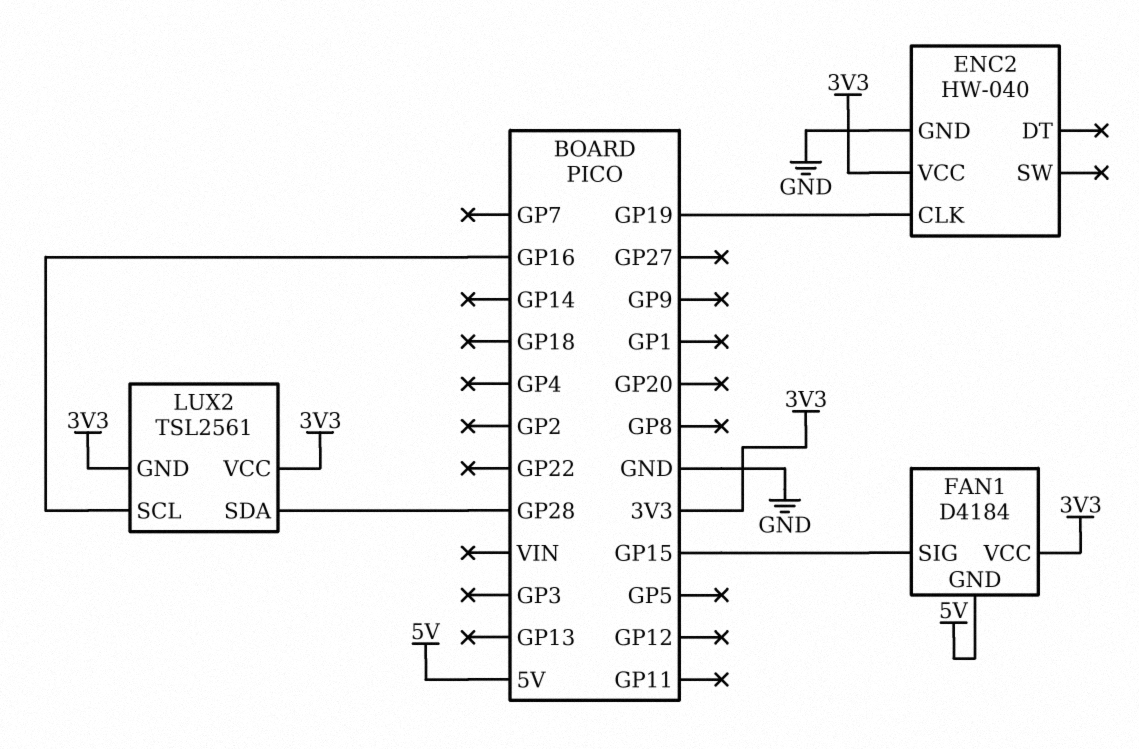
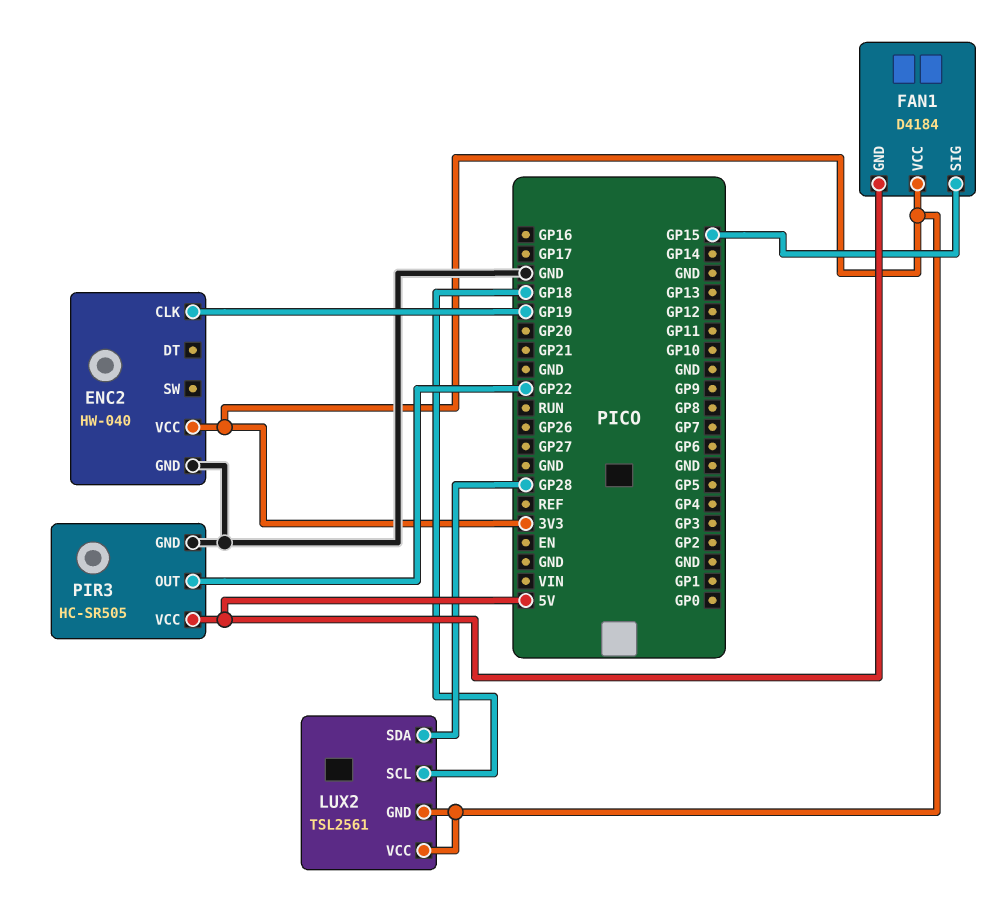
LUX2 pin SCL: GP16 -> GP18
PIR3: none -> HC-SR505
PIR3 pin GND: none -> GND
PIR3 pin OUT: none -> GP22
PIR3 pin VCC: none -> 5V

